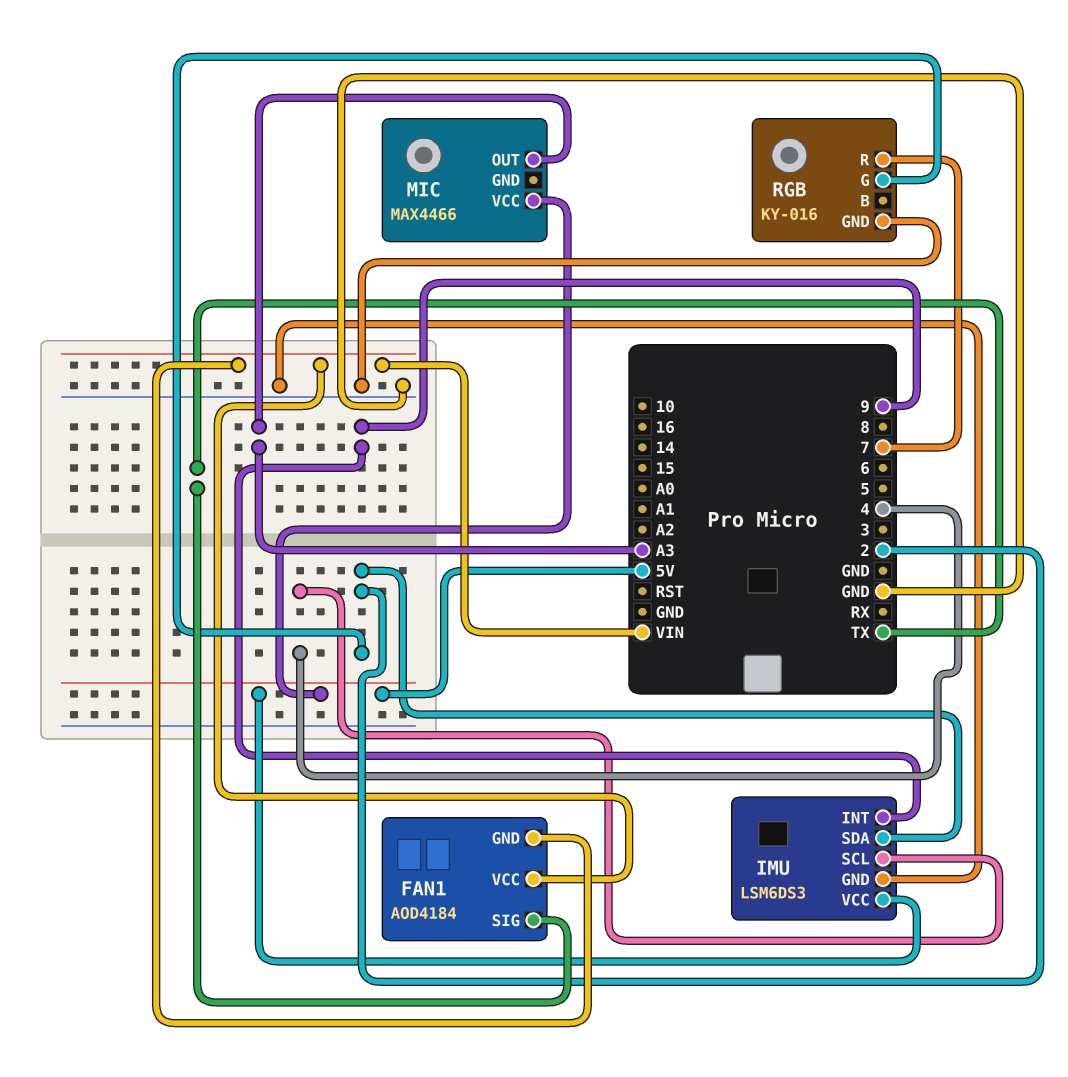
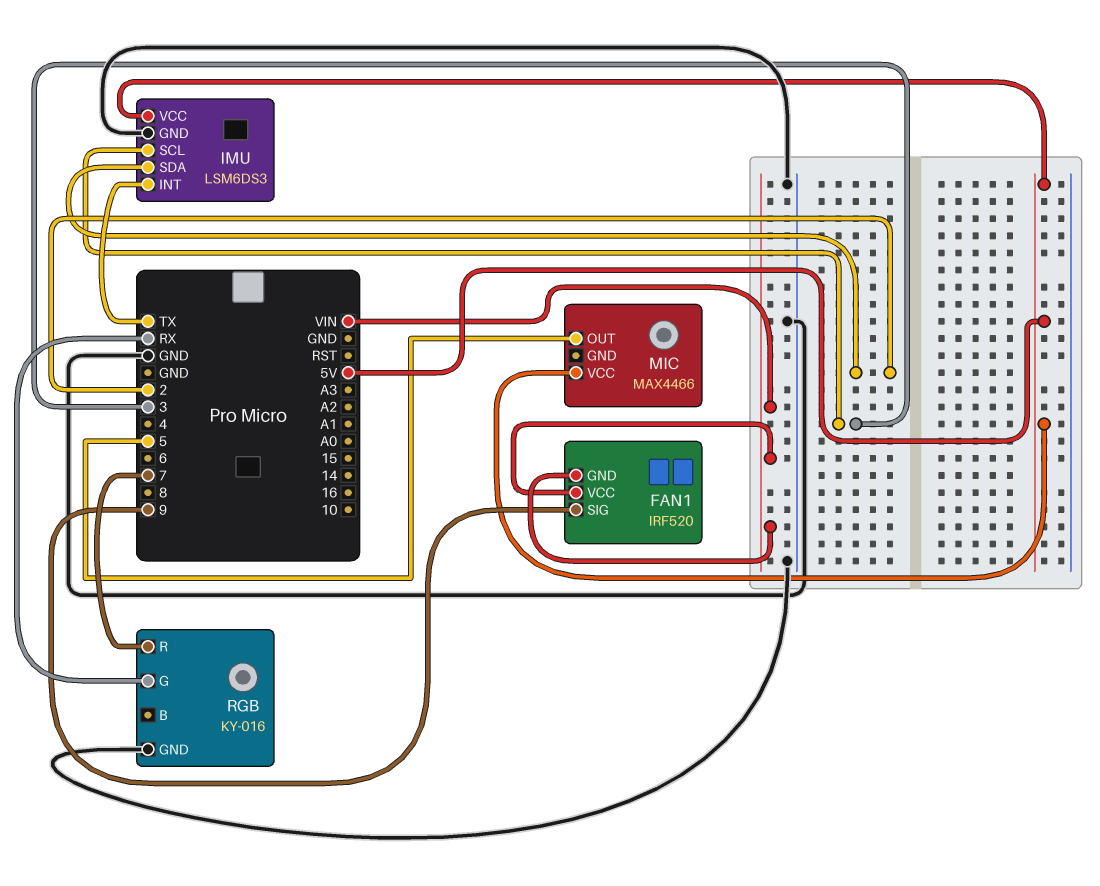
FAN1: AOD4184 -> IRF520
FAN1 pin SIG: TX -> 9
IMU pin INT: 9 -> TX
IMU pin SCL: 4 -> 3
MIC pin OUT: A3 -> 5
RGB pin G: 2 -> RX

